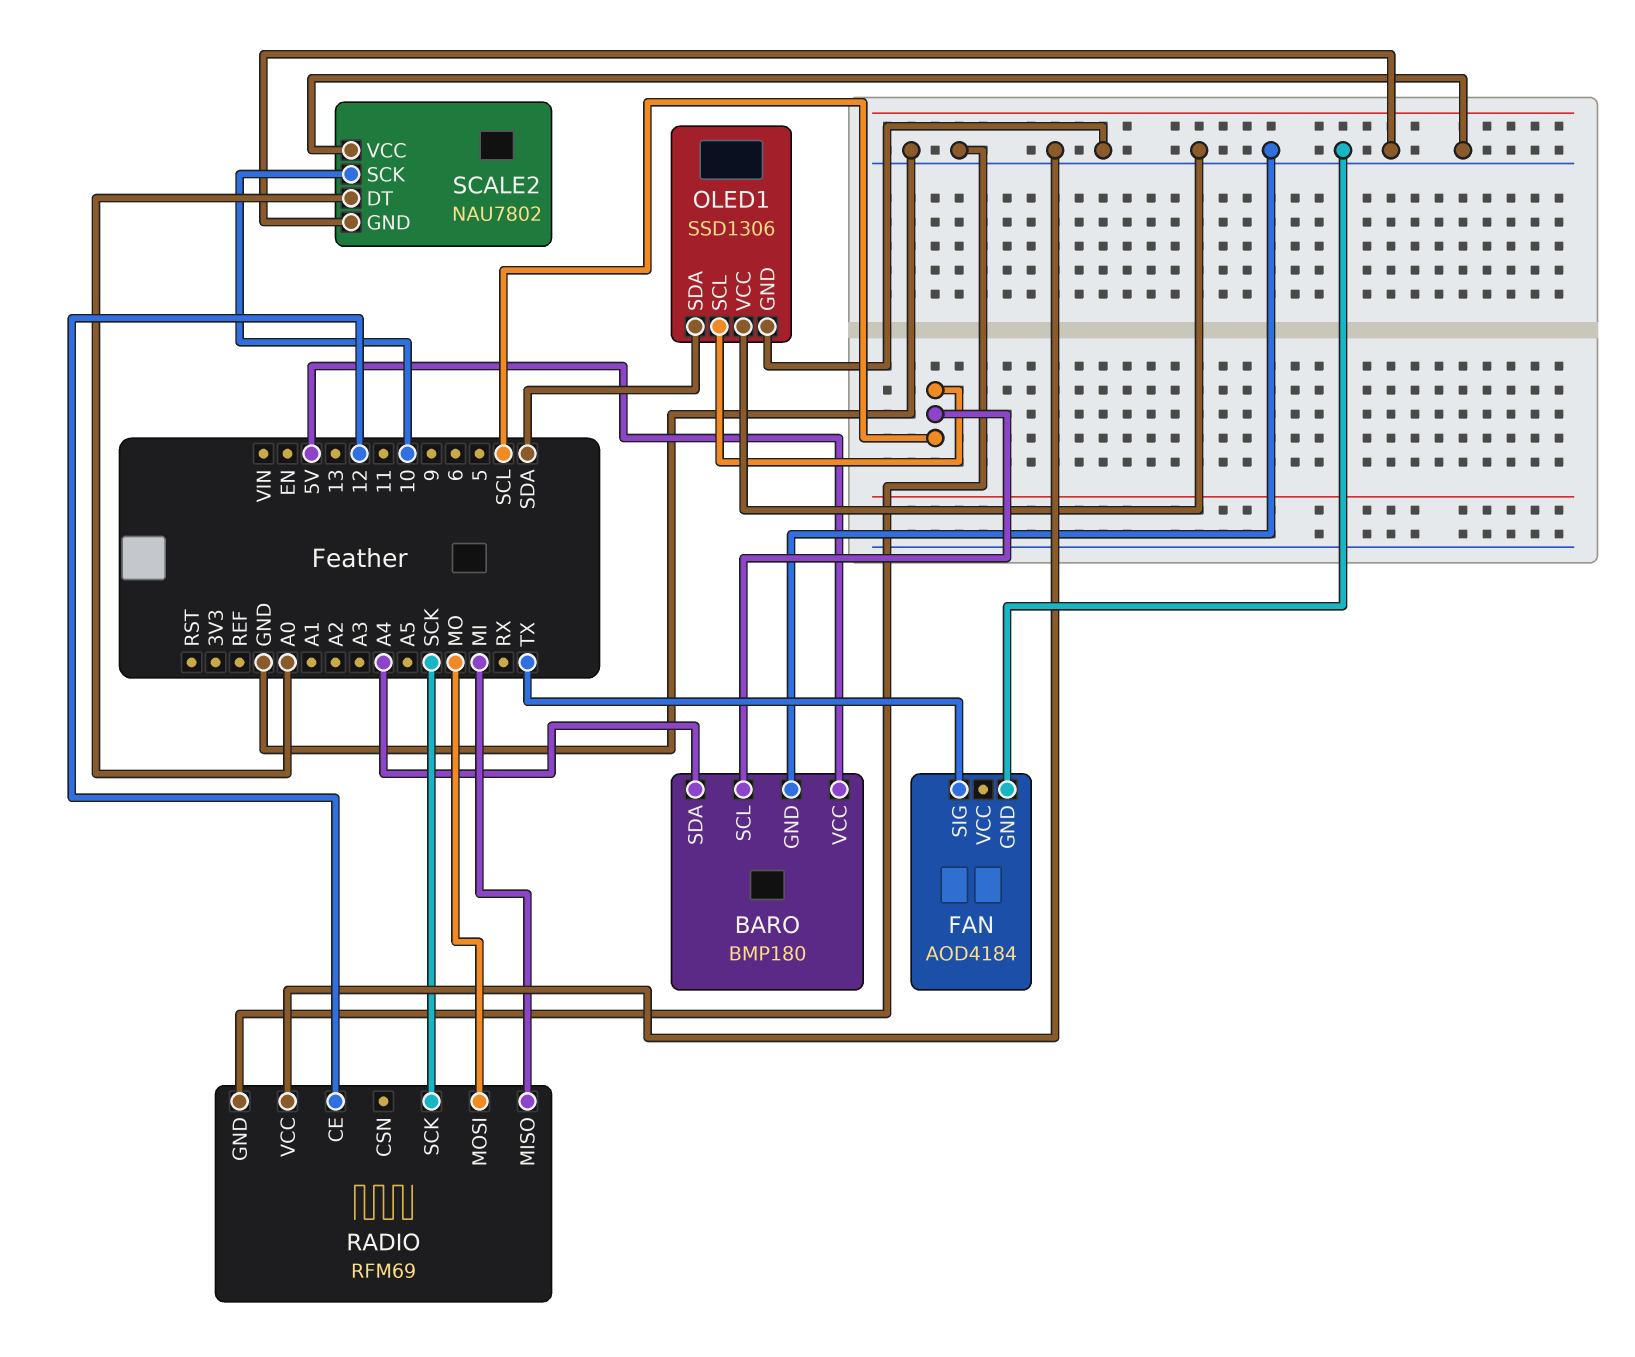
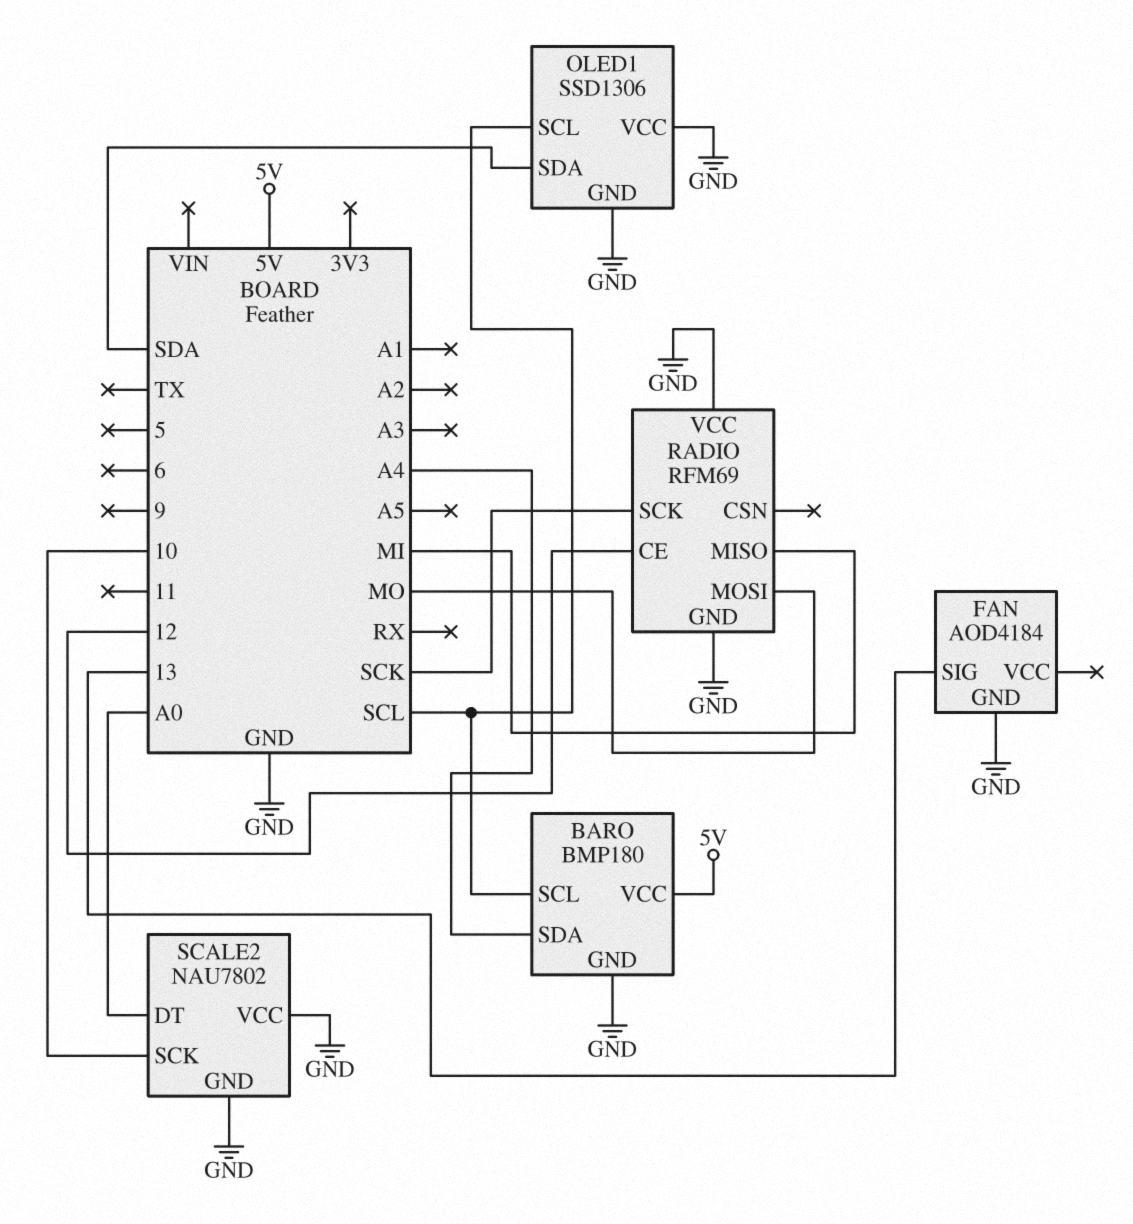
FAN pin SIG: TX -> 13

